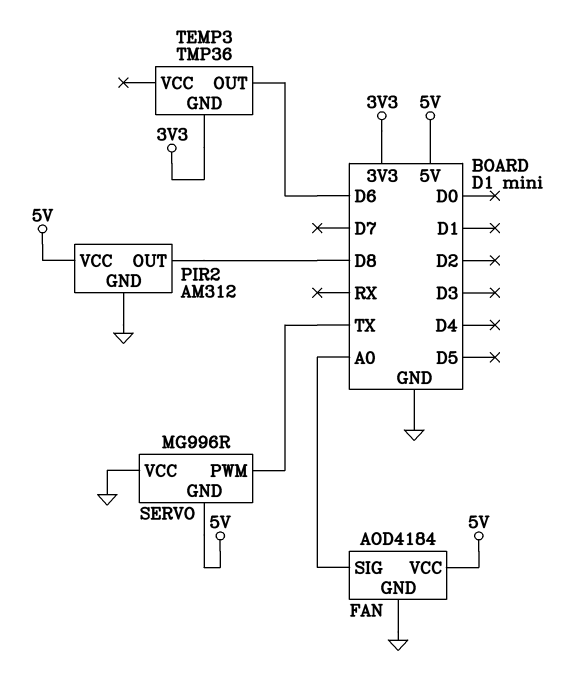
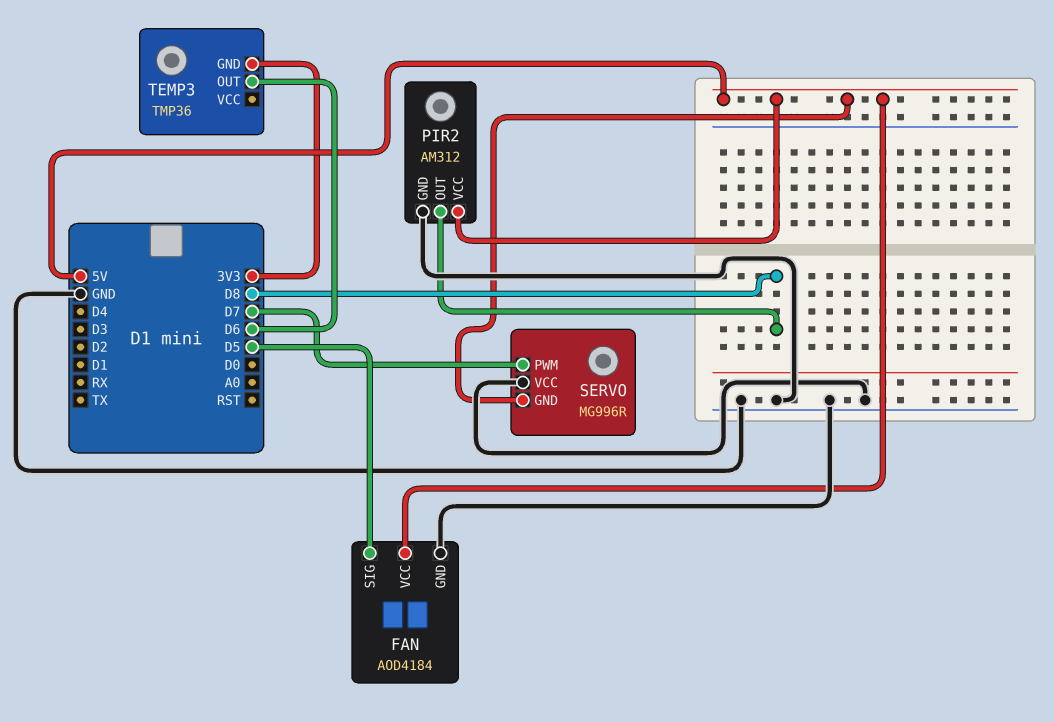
FAN pin SIG: A0 -> D5
SERVO pin PWM: TX -> D7

